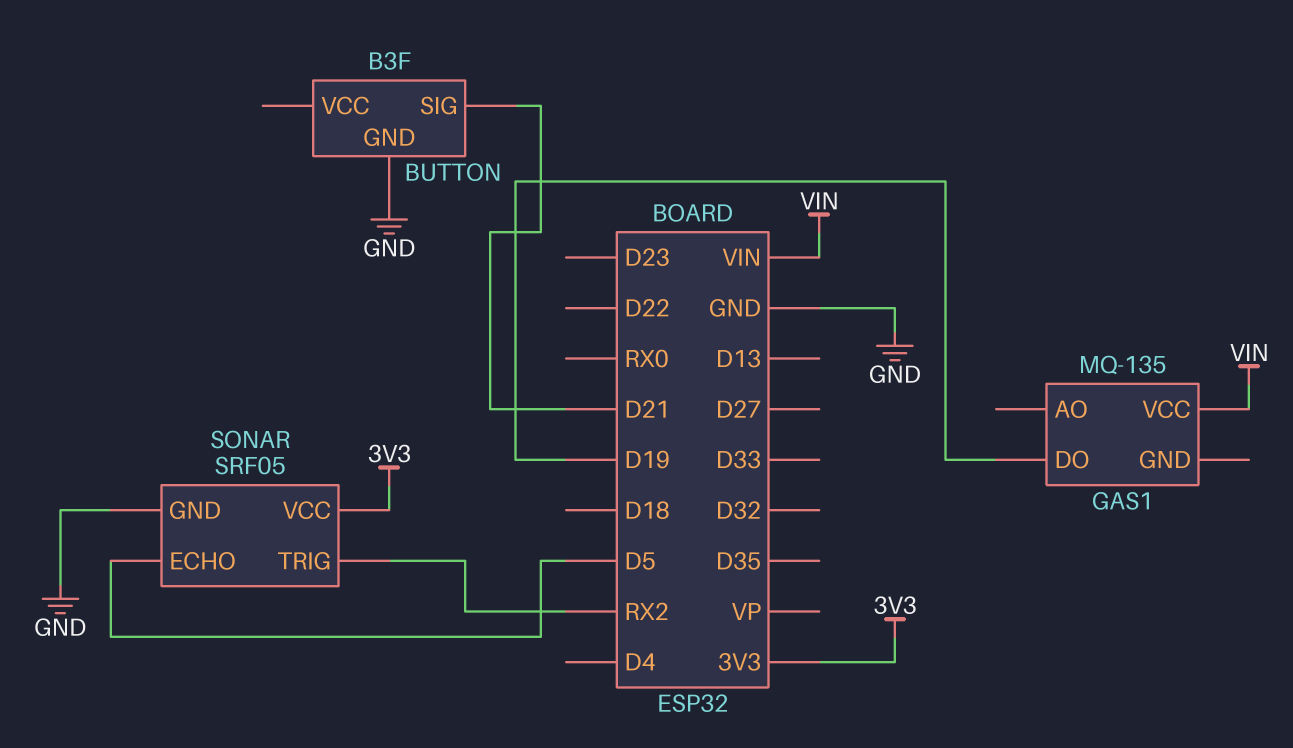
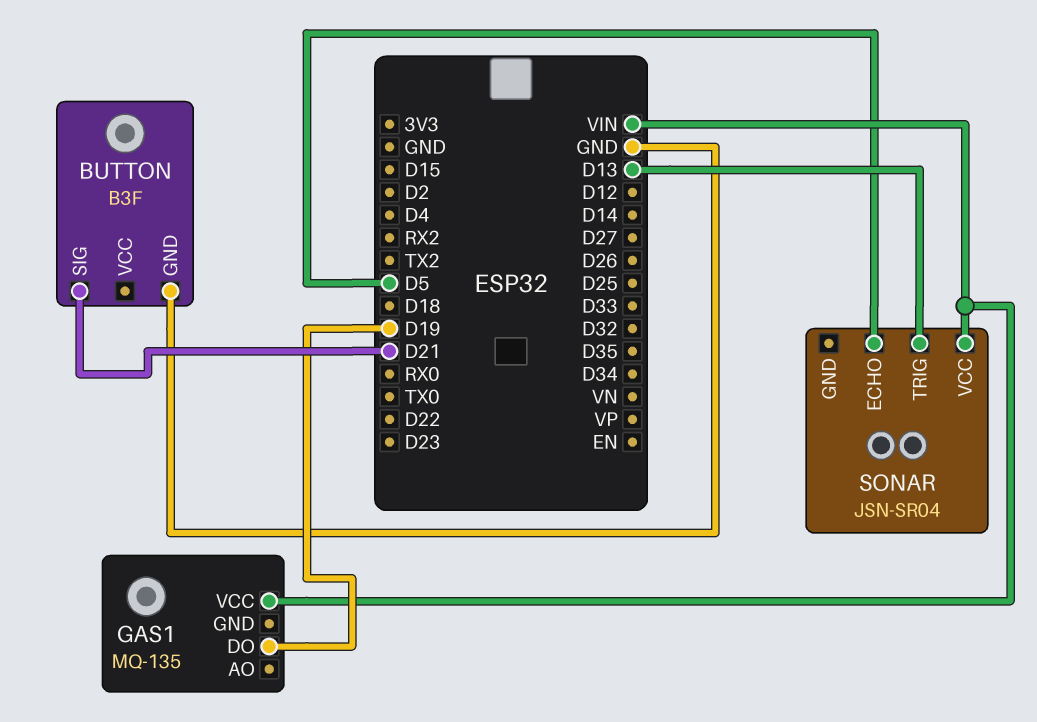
SONAR: SRF05 -> JSN-SR04
SONAR pin GND: GND -> none
SONAR pin TRIG: RX2 -> D13
SONAR pin VCC: 3V3 -> VIN

